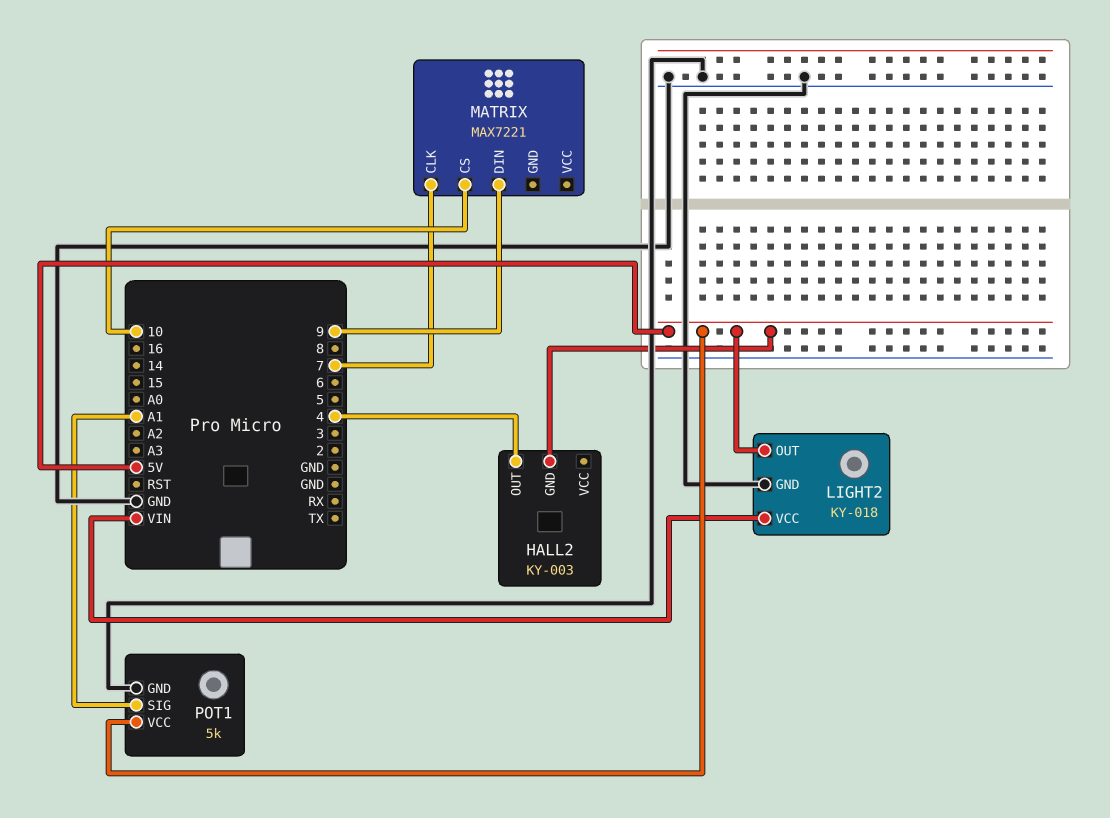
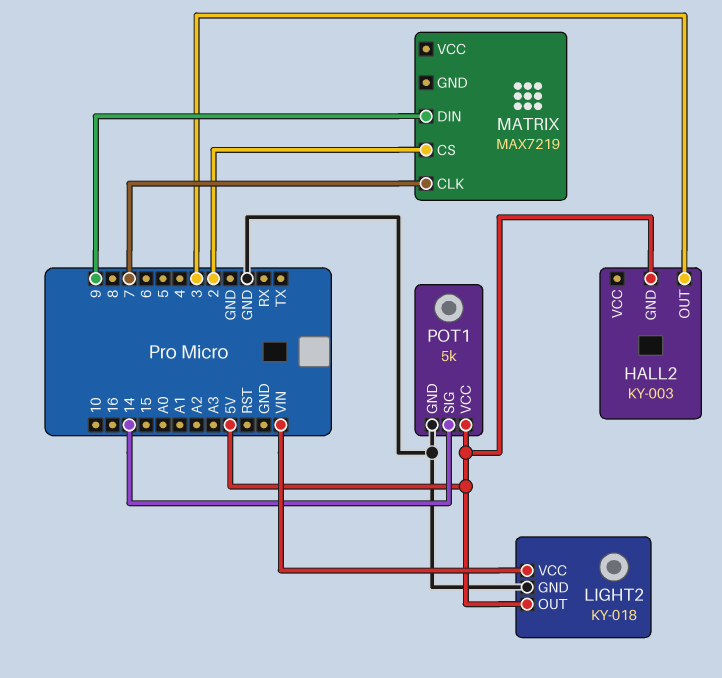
HALL2 pin OUT: 4 -> 3
MATRIX: MAX7221 -> MAX7219
MATRIX pin CS: 10 -> 2
POT1 pin SIG: A1 -> 14

